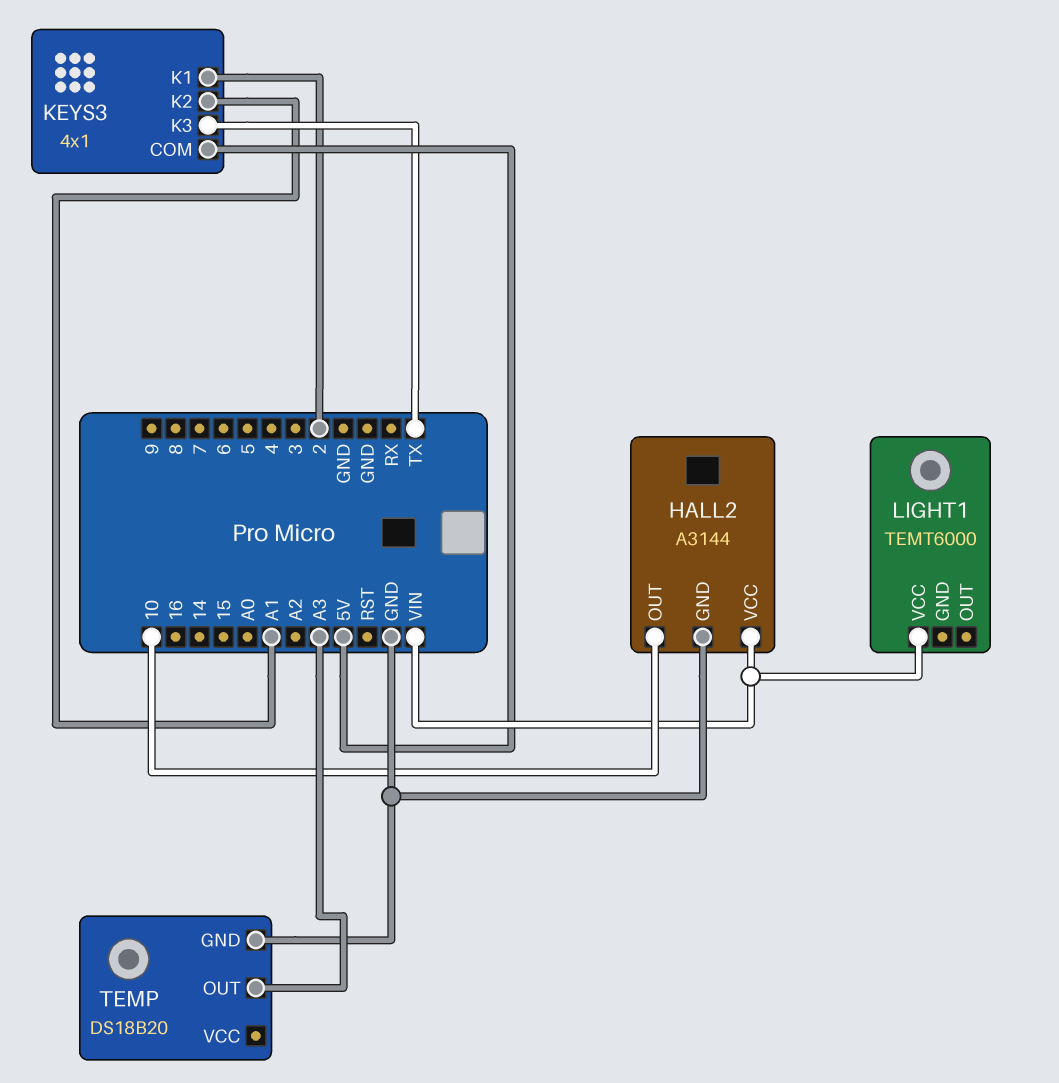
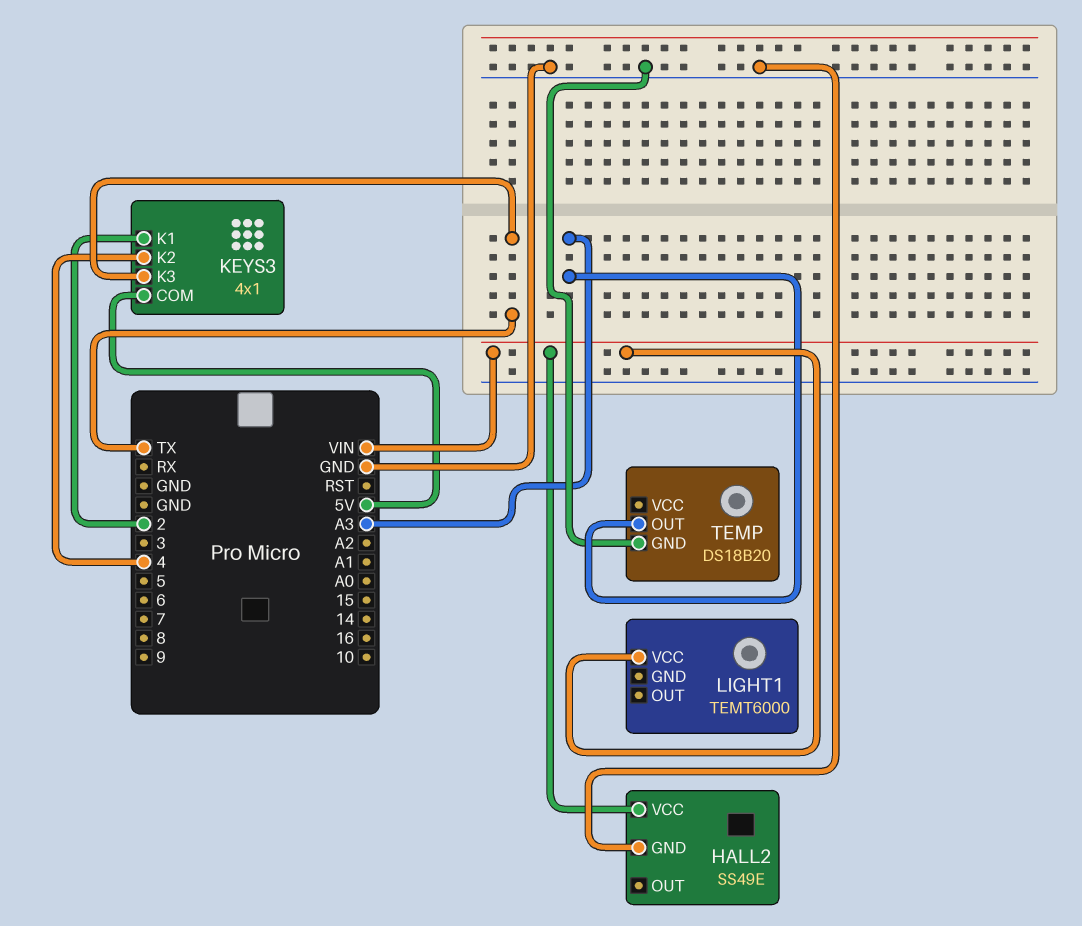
HALL2: A3144 -> SS49E
HALL2 pin OUT: 10 -> none
KEYS3 pin K2: A1 -> 4

